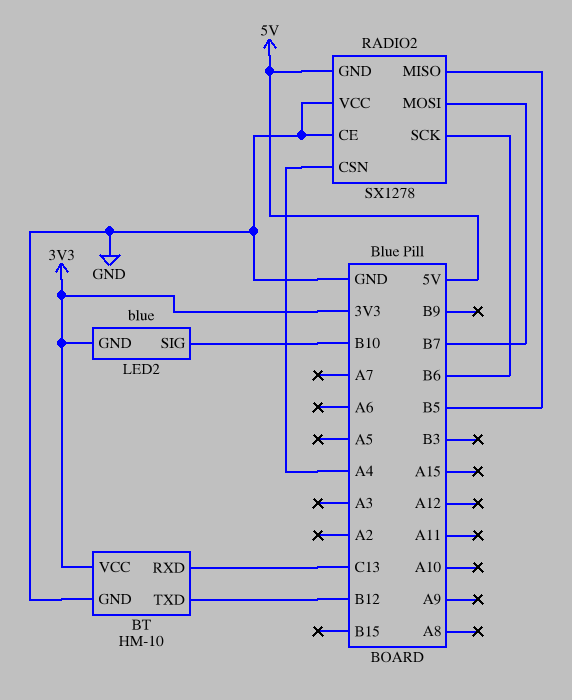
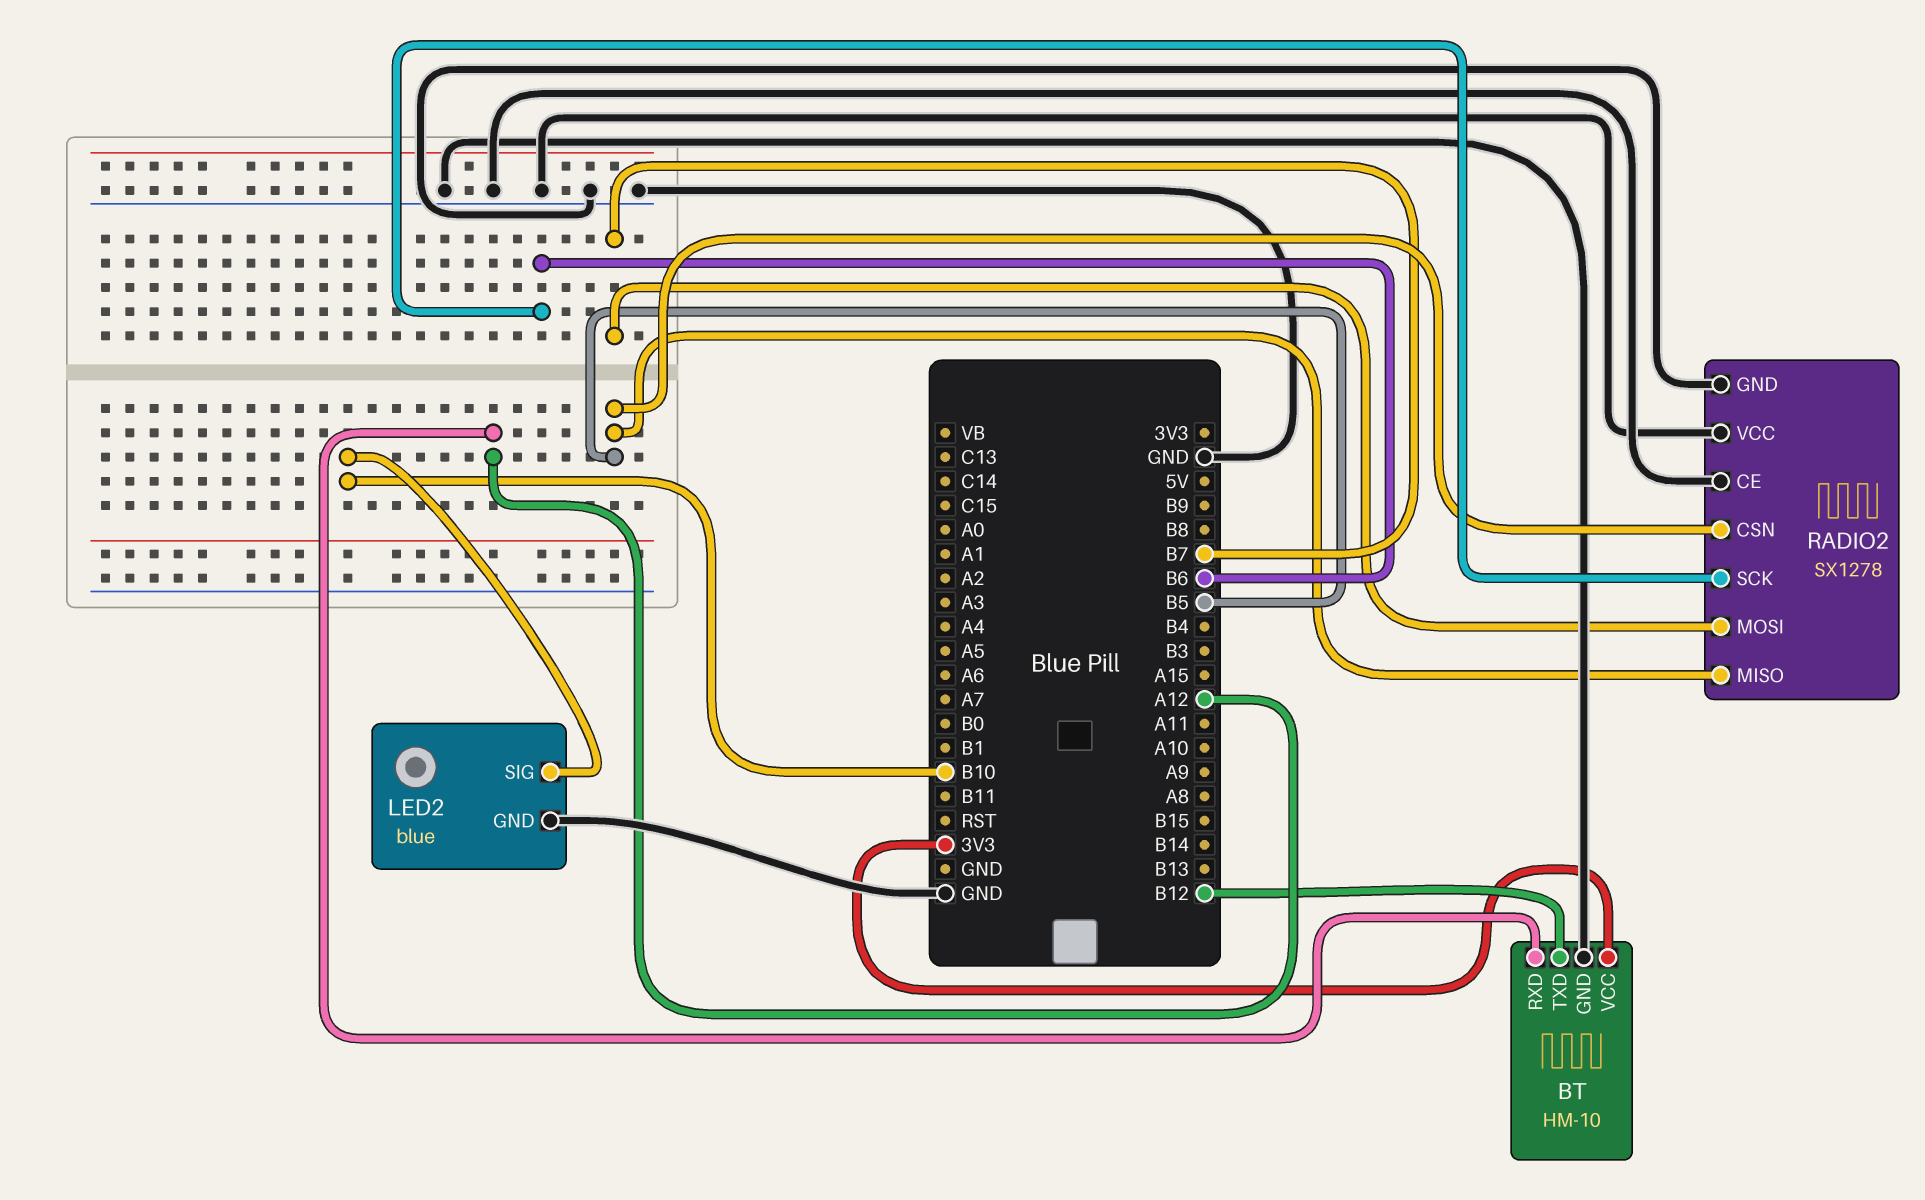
BT pin RXD: C13 -> A12
LED2 pin GND: 3V3 -> GND
RADIO2 pin CSN: A4 -> B5
RADIO2 pin GND: 5V -> GND

